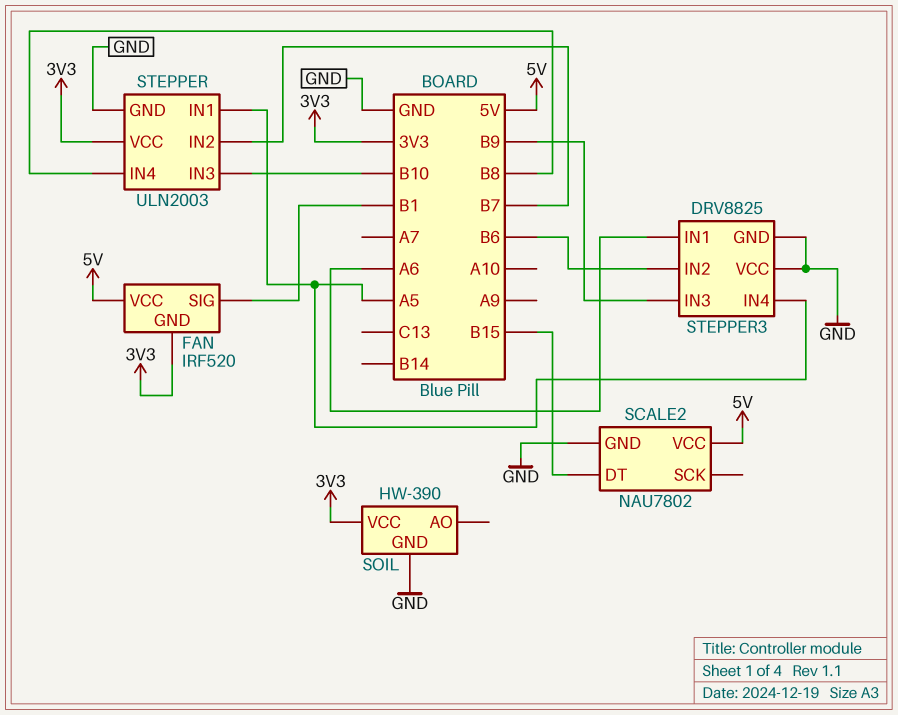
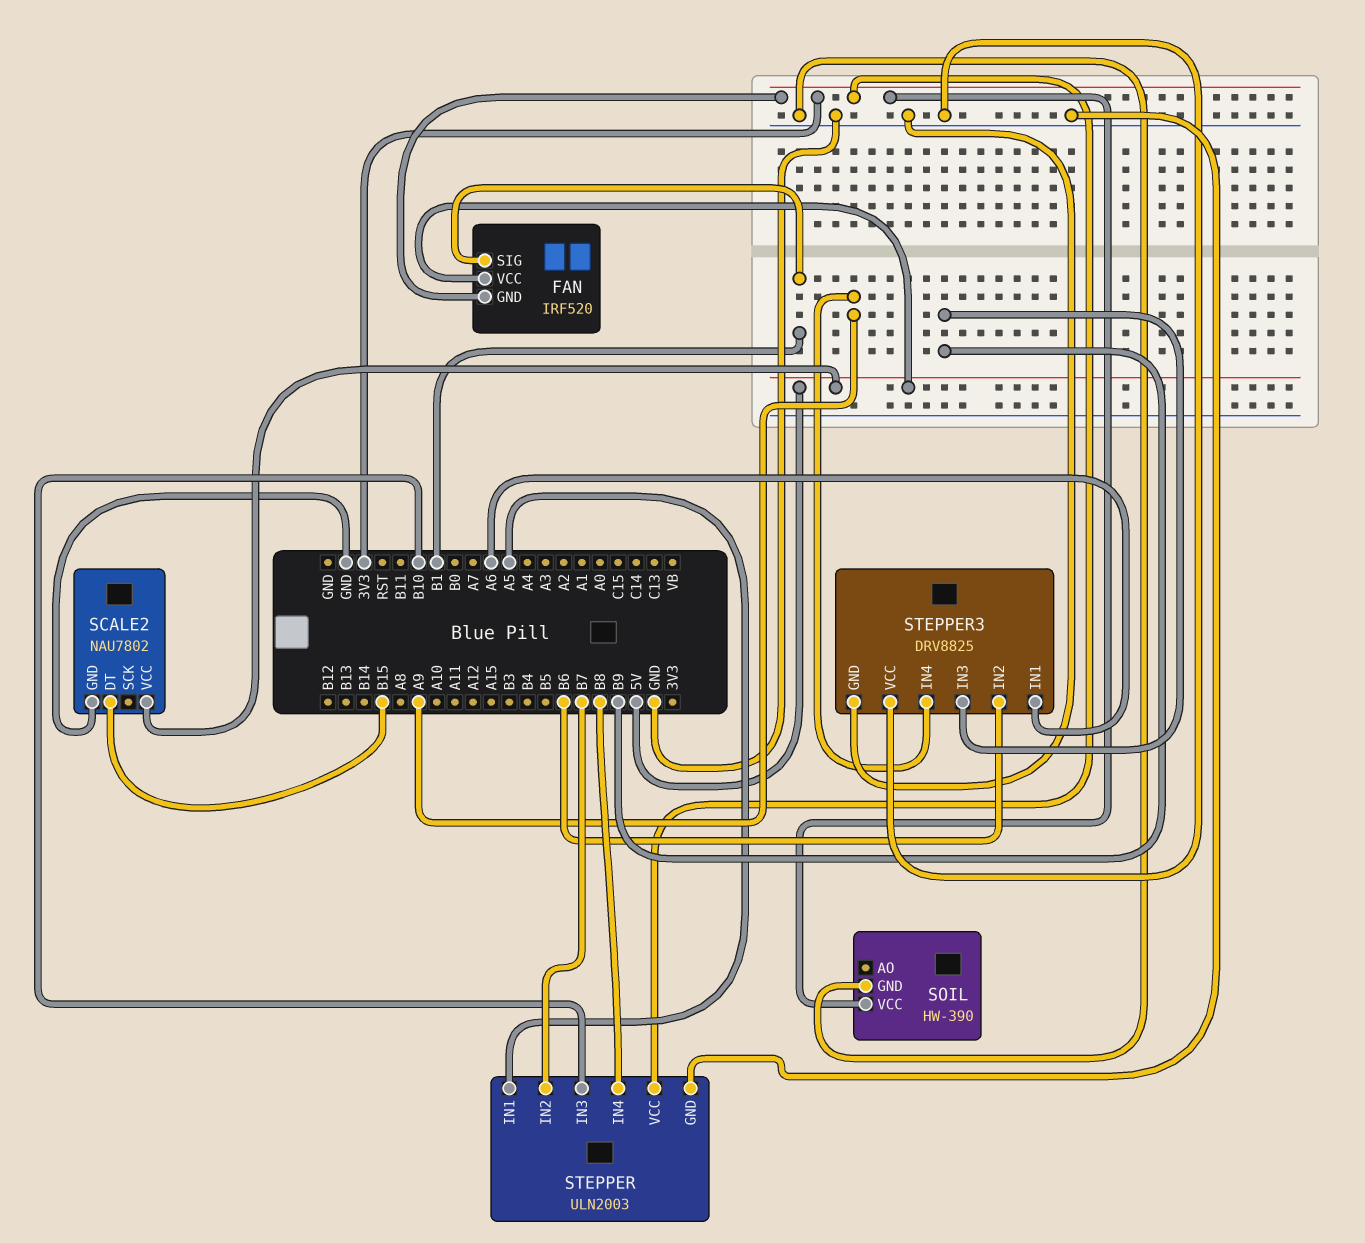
STEPPER3 pin IN4: A5 -> A9

